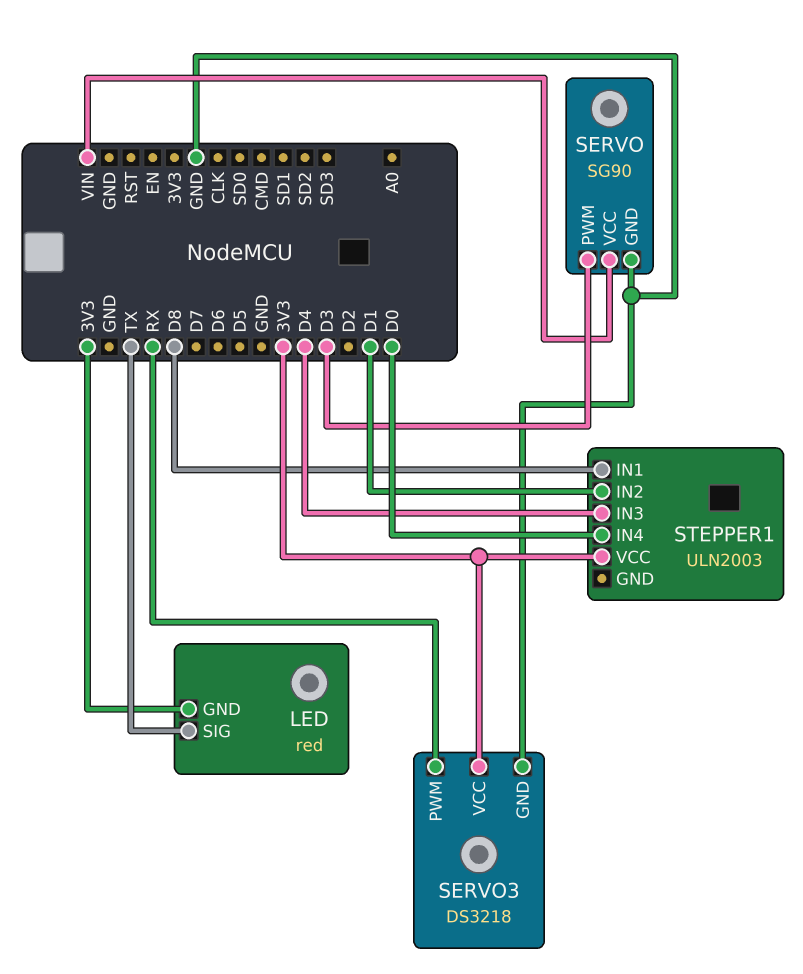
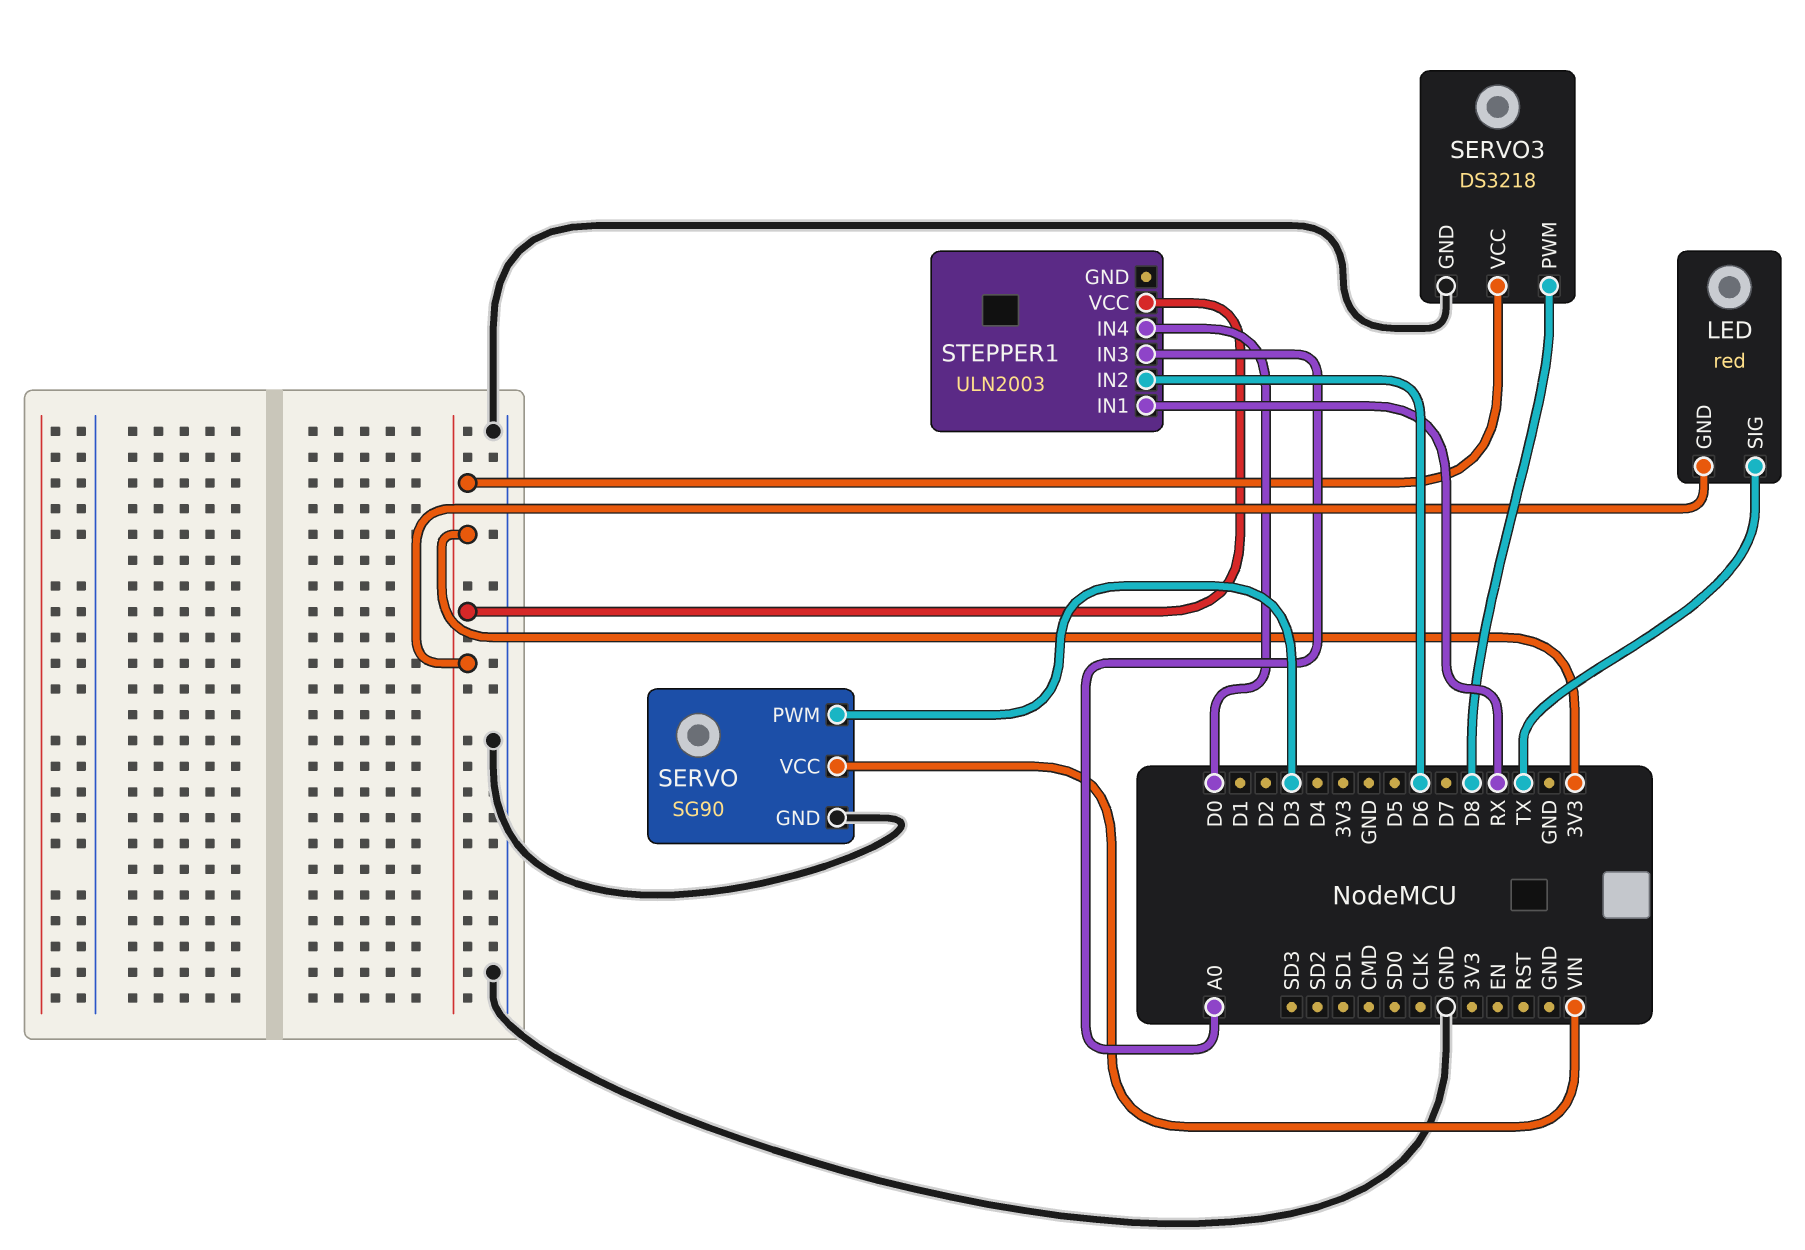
SERVO3 pin PWM: RX -> D8
STEPPER1 pin IN1: D8 -> RX
STEPPER1 pin IN2: D1 -> D6
STEPPER1 pin IN3: D4 -> A0

